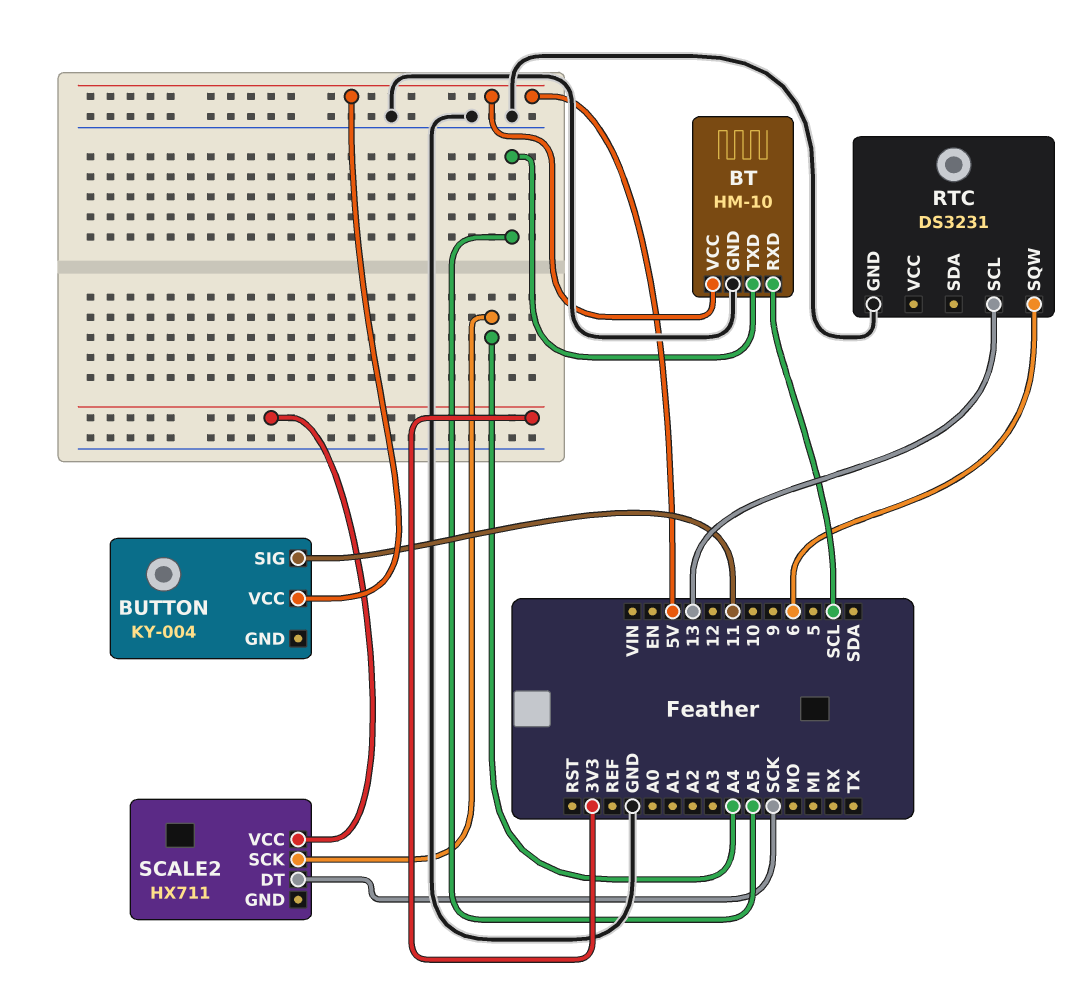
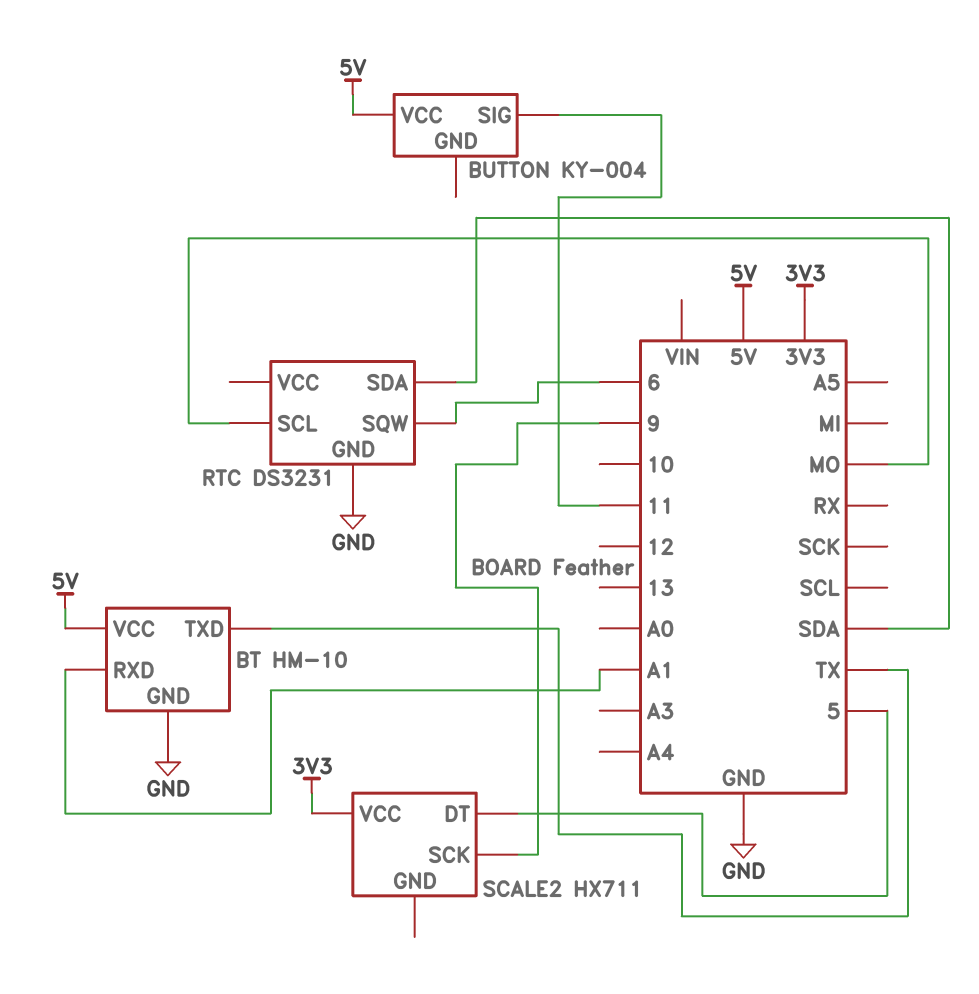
BT pin RXD: SCL -> A1
BT pin TXD: A5 -> TX
RTC pin SCL: 13 -> MO
RTC pin SDA: none -> SDA
SCALE2 pin DT: SCK -> 5
SCALE2 pin SCK: A4 -> 9

